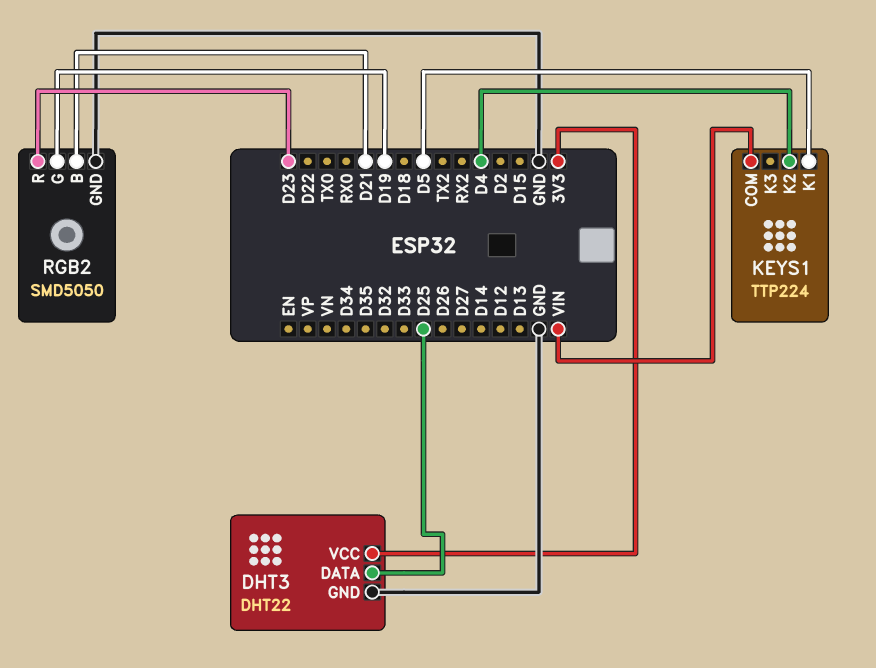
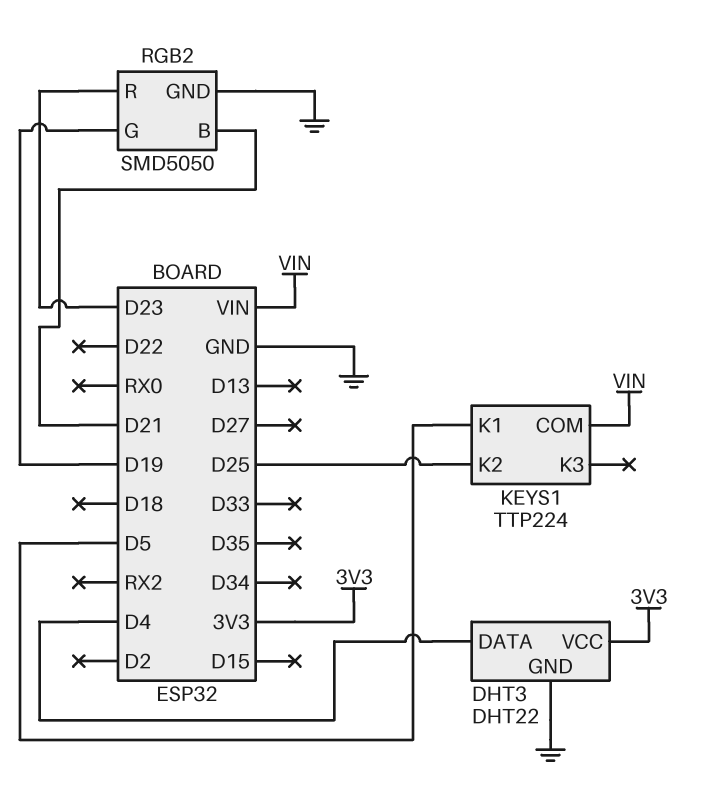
DHT3 pin DATA: D25 -> D4
KEYS1 pin K2: D4 -> D25

